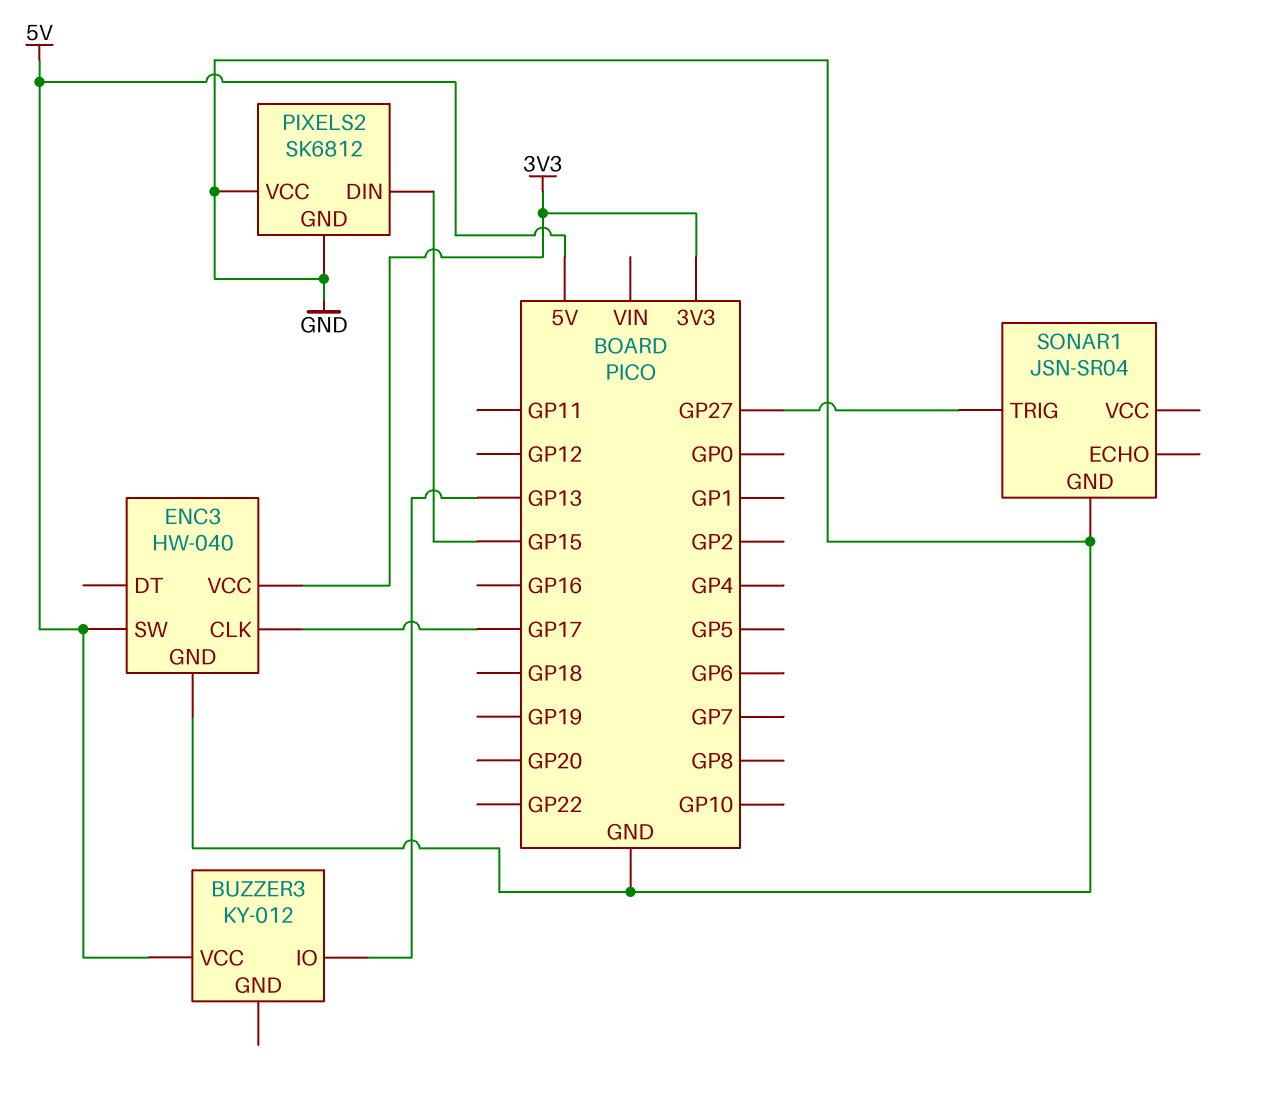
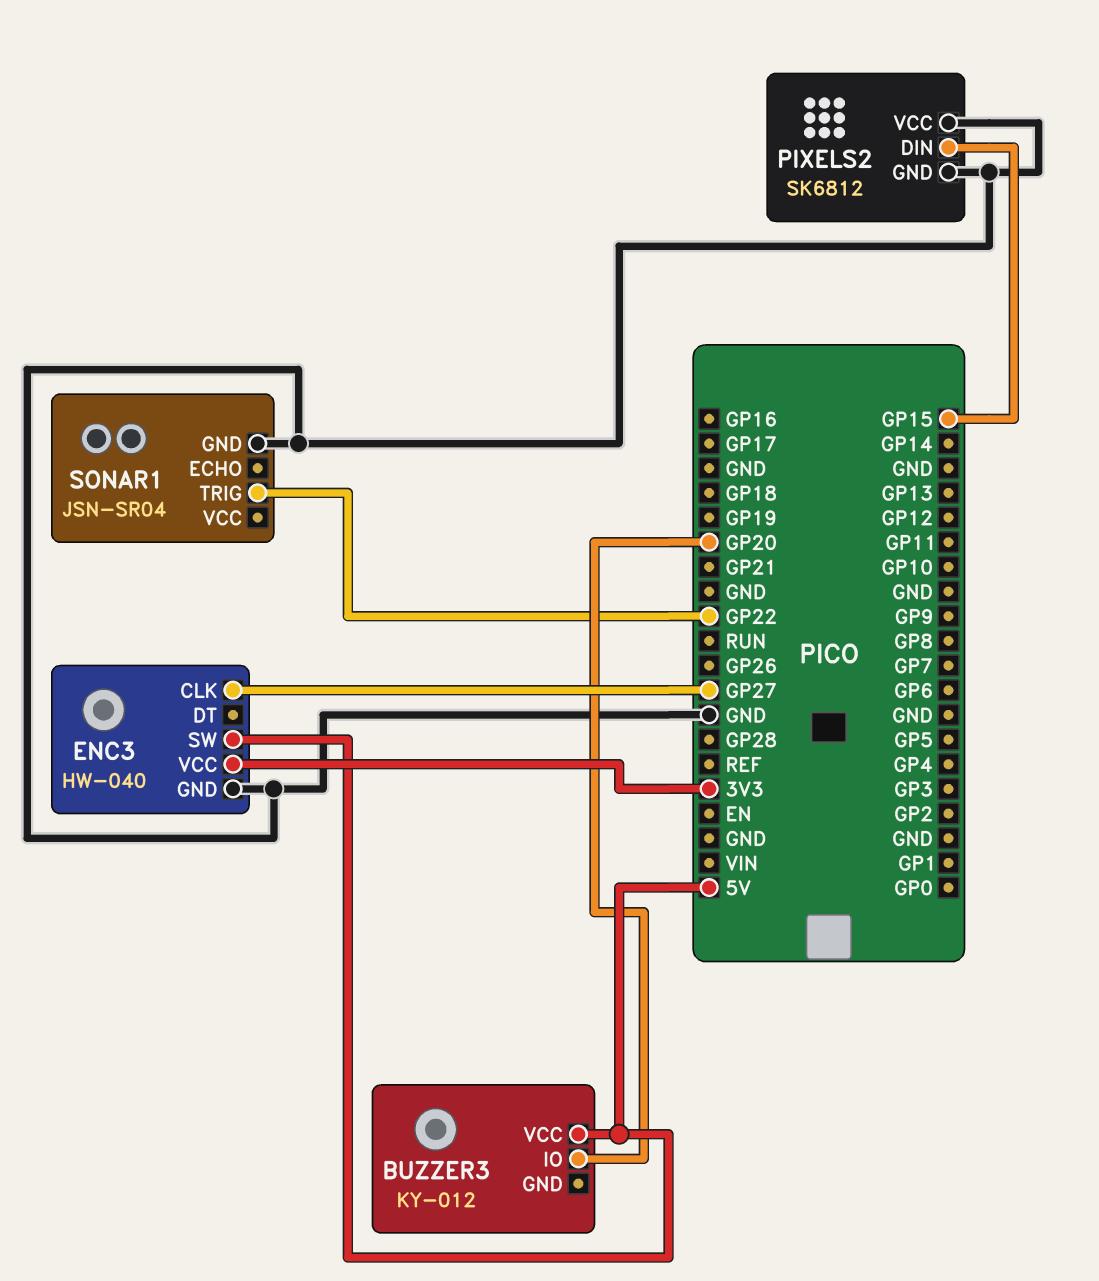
BUZZER3 pin IO: GP13 -> GP20
ENC3 pin CLK: GP17 -> GP27
SONAR1 pin TRIG: GP27 -> GP22

